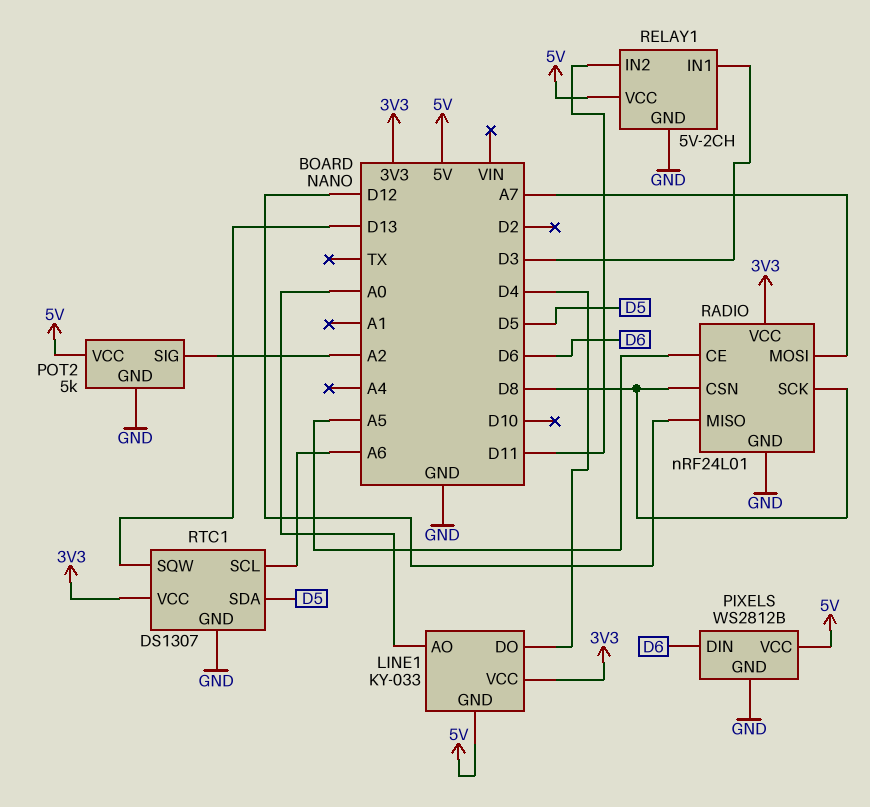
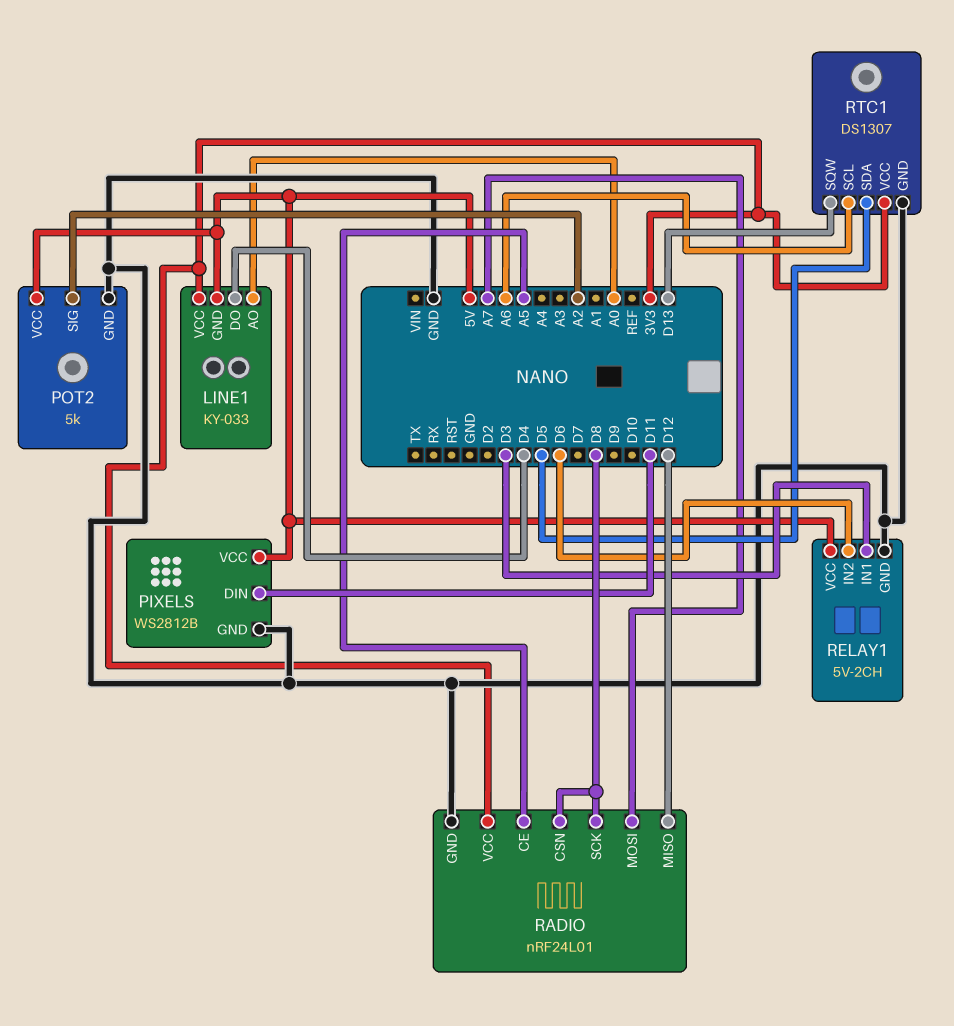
PIXELS pin DIN: D6 -> D11
RELAY1 pin IN2: D11 -> D6

